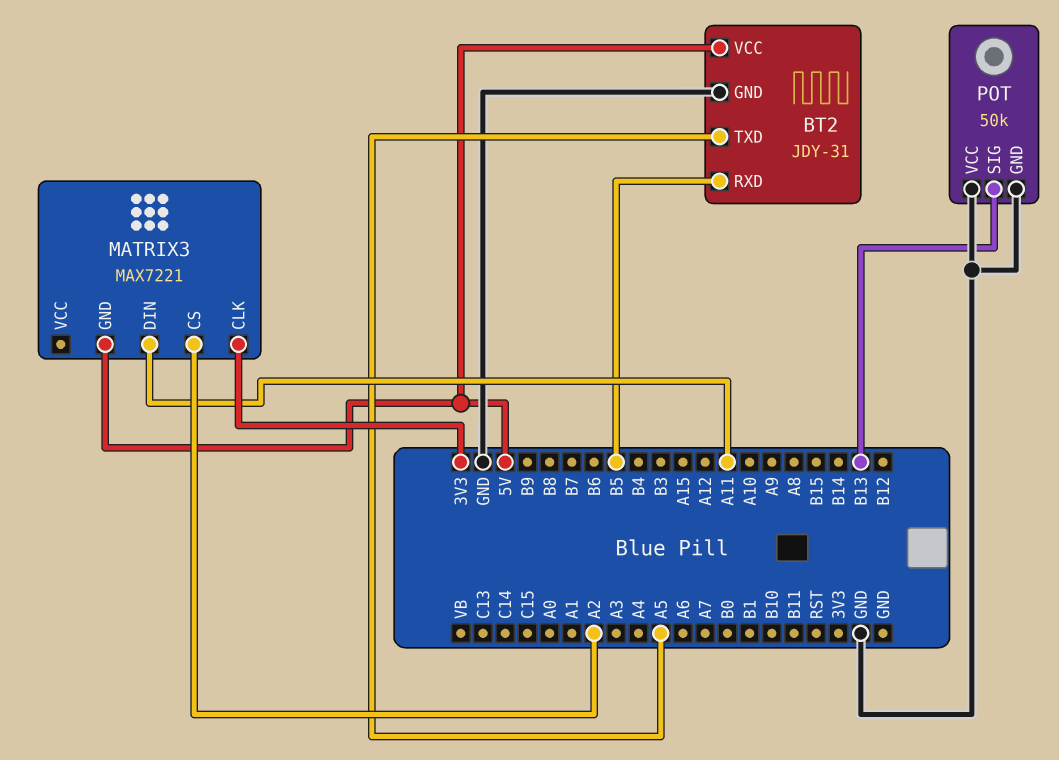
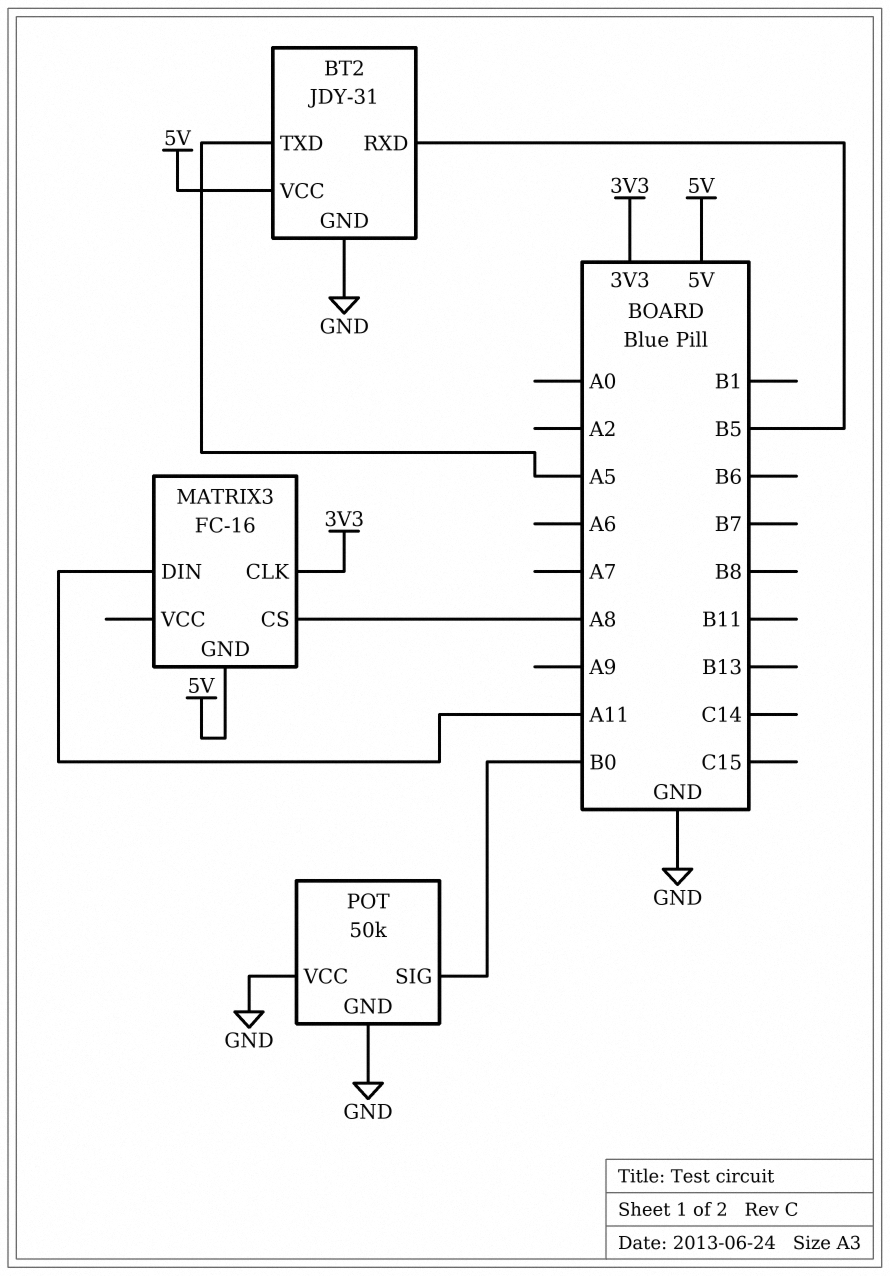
MATRIX3: MAX7221 -> FC-16
MATRIX3 pin CS: A2 -> A8
POT pin SIG: B13 -> B0

